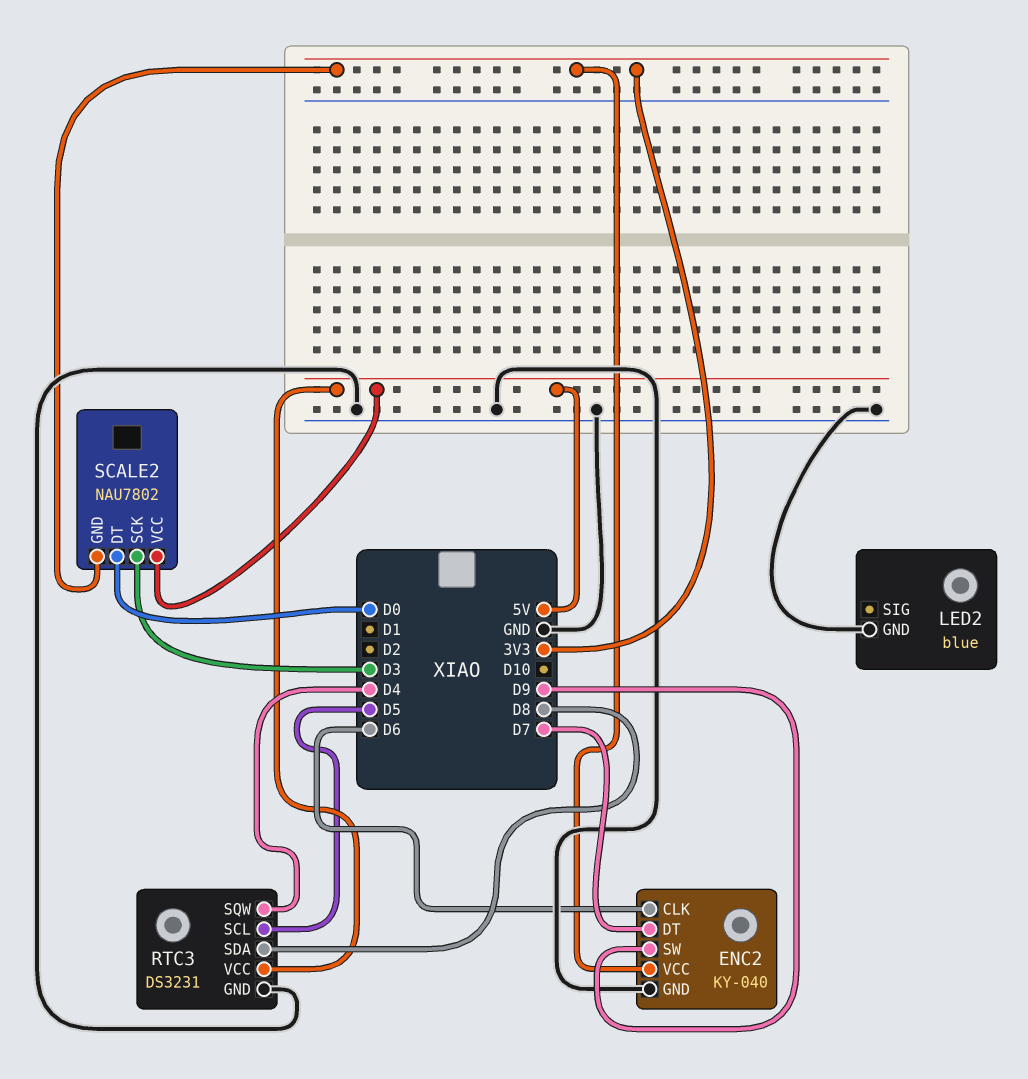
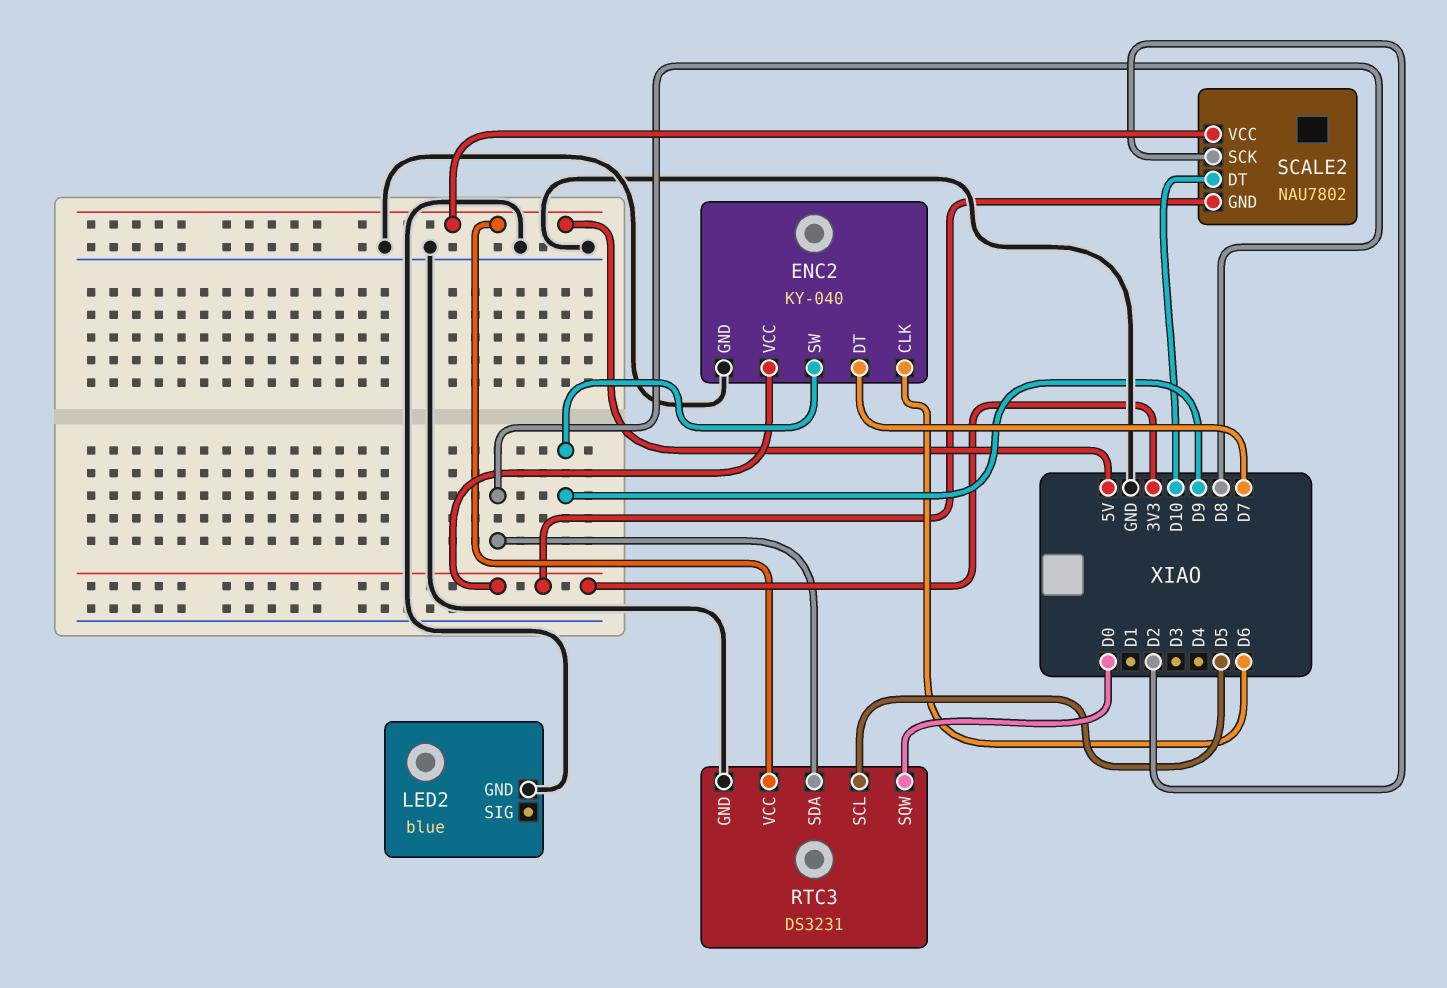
RTC3 pin SQW: D4 -> D0
SCALE2 pin DT: D0 -> D10
SCALE2 pin SCK: D3 -> D2

